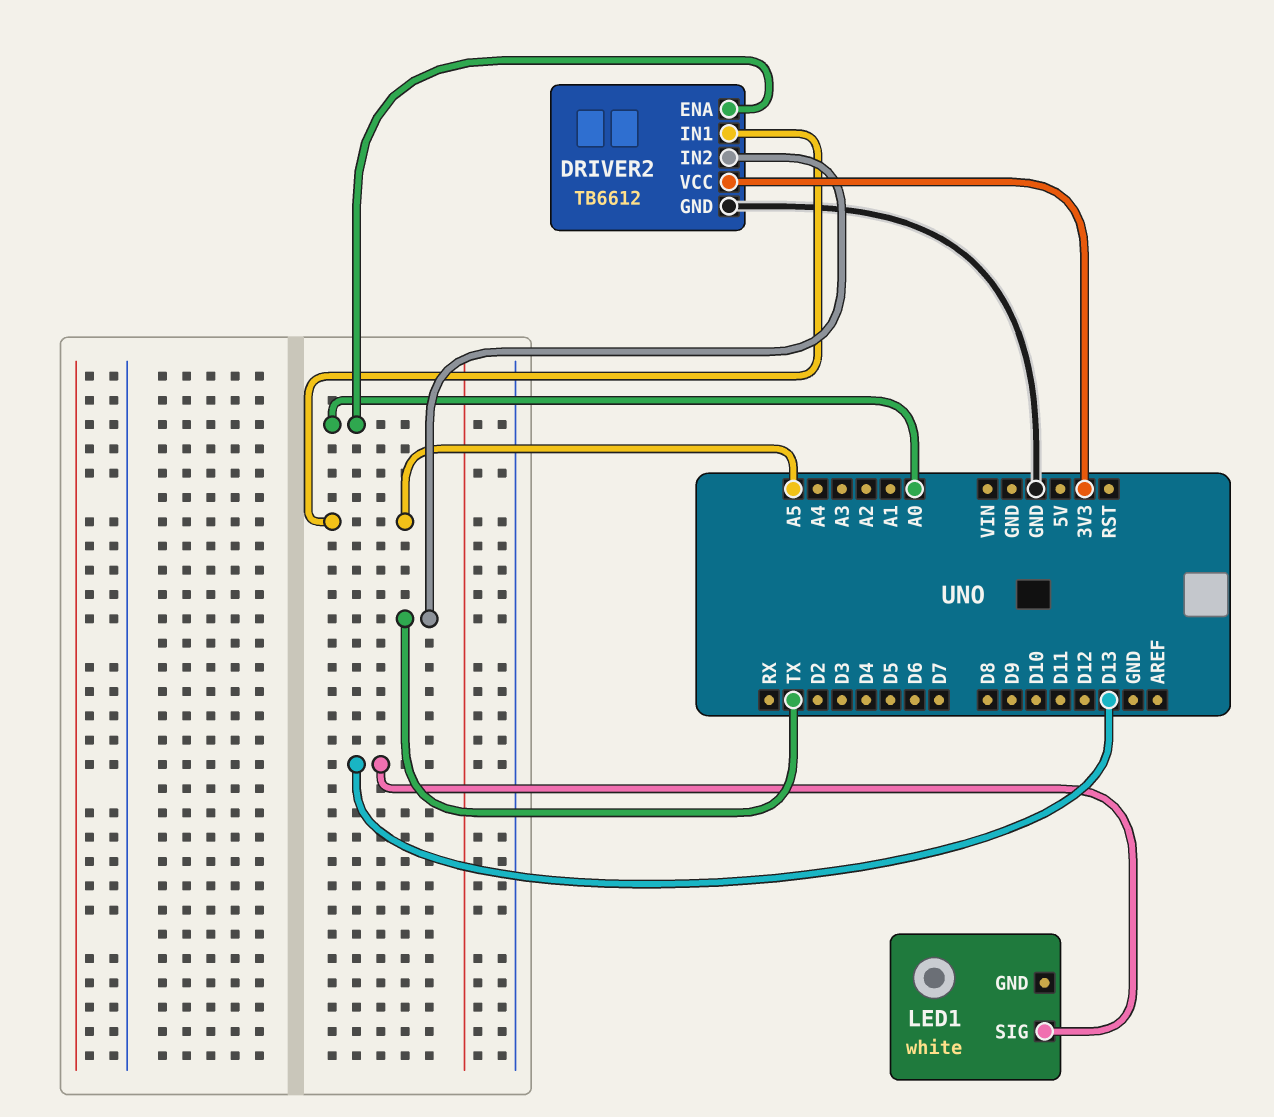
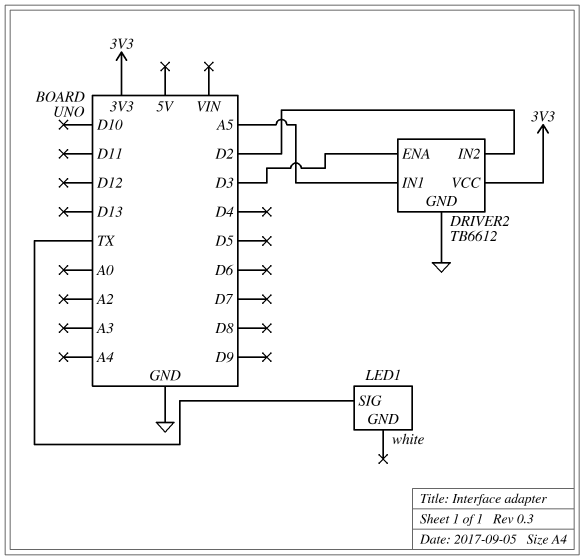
DRIVER2 pin ENA: A0 -> D3
DRIVER2 pin IN2: TX -> D2
LED1 pin SIG: D13 -> TX

